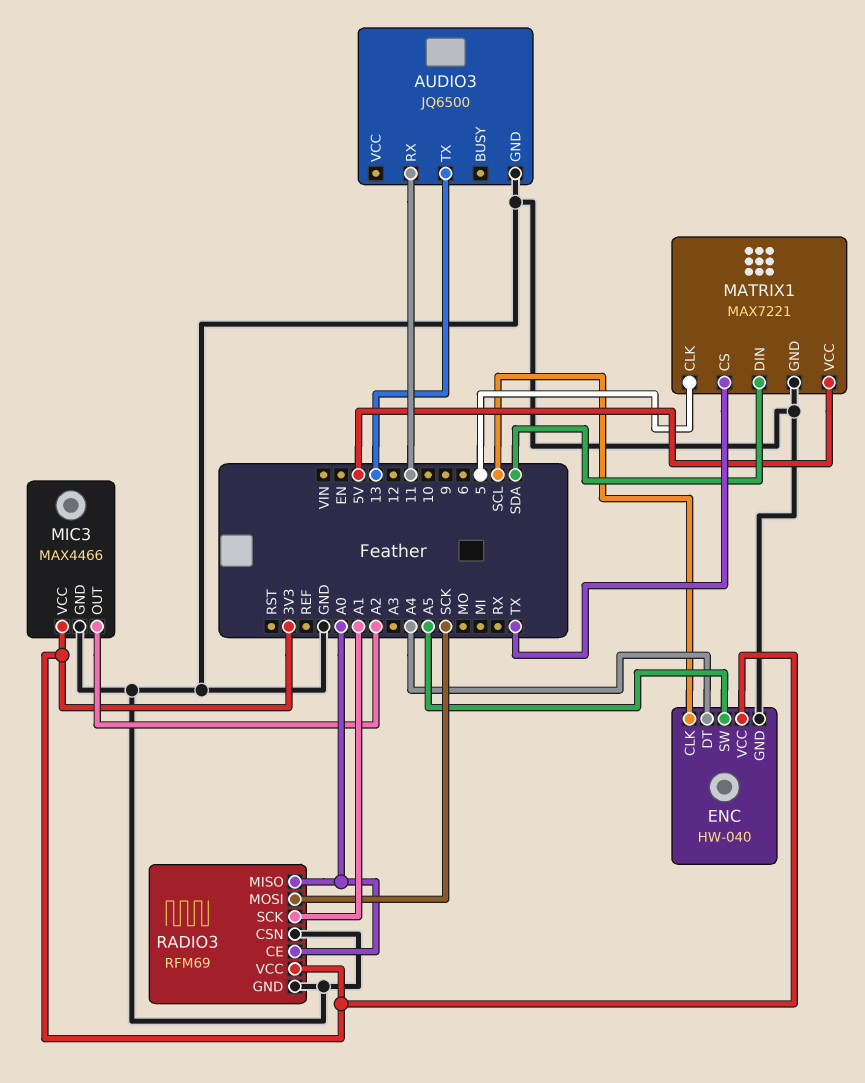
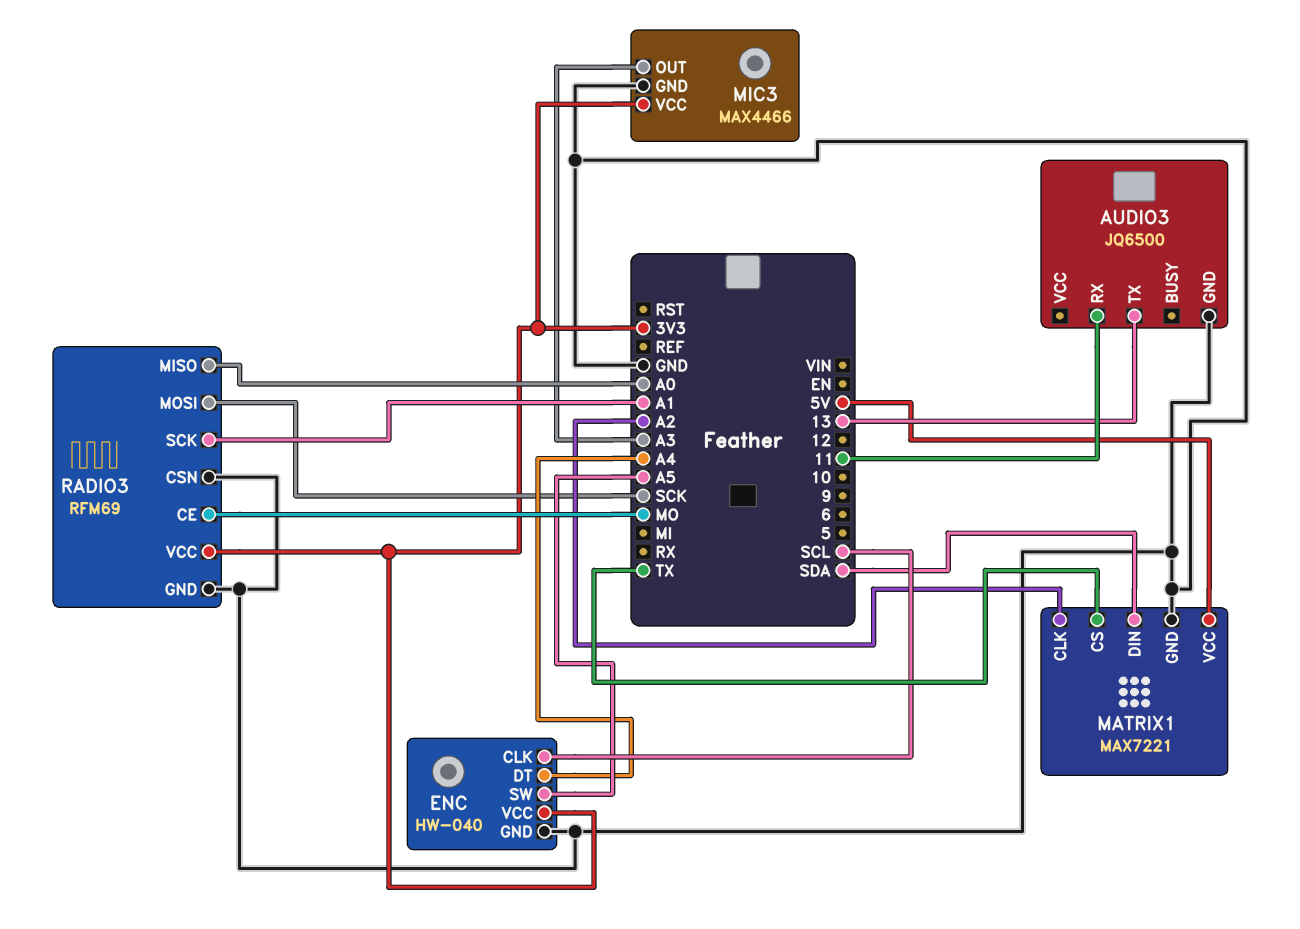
MATRIX1 pin CLK: 5 -> A2
MIC3 pin OUT: A2 -> A3
RADIO3 pin CE: A0 -> MO

